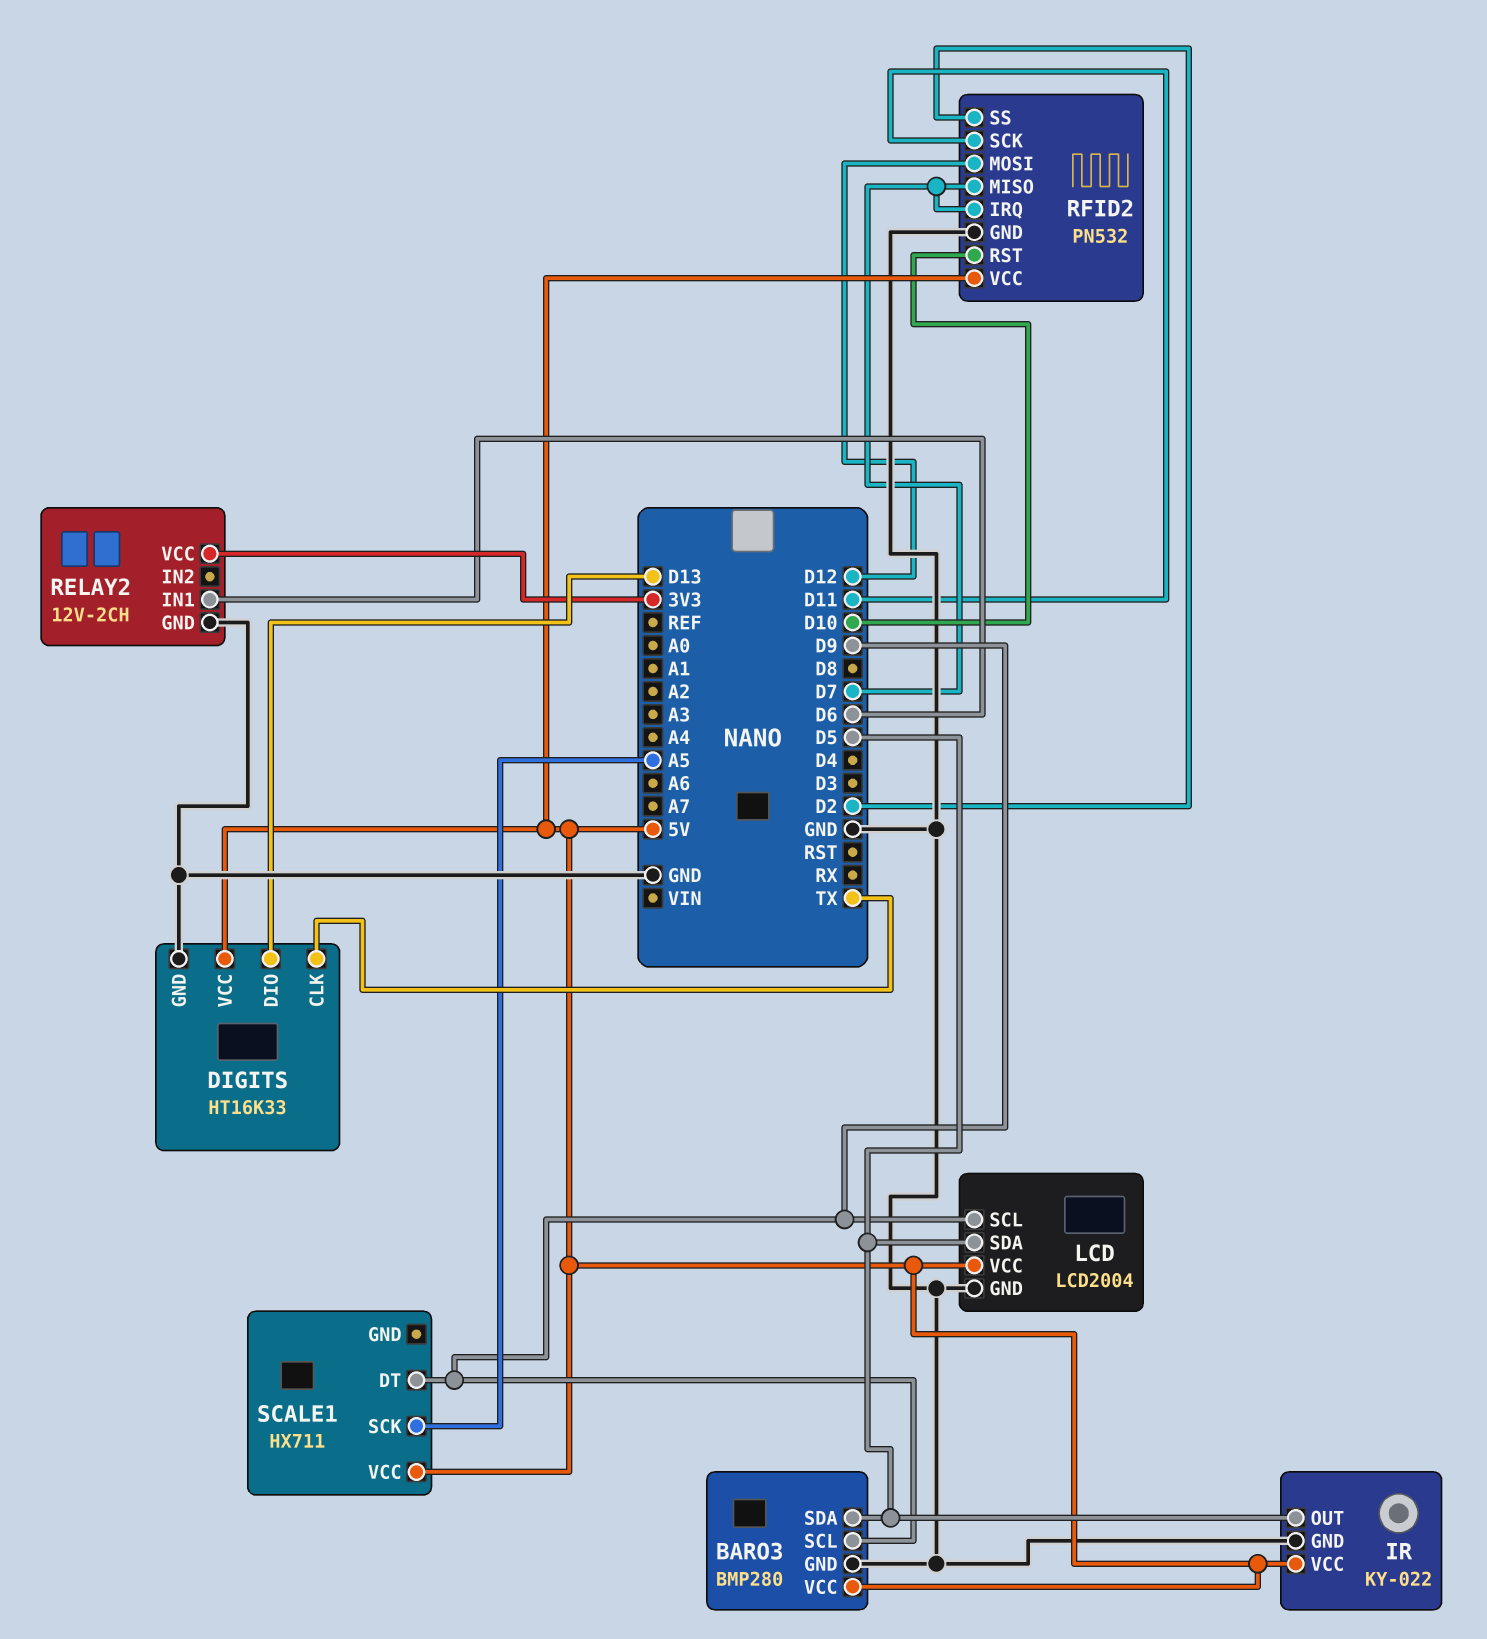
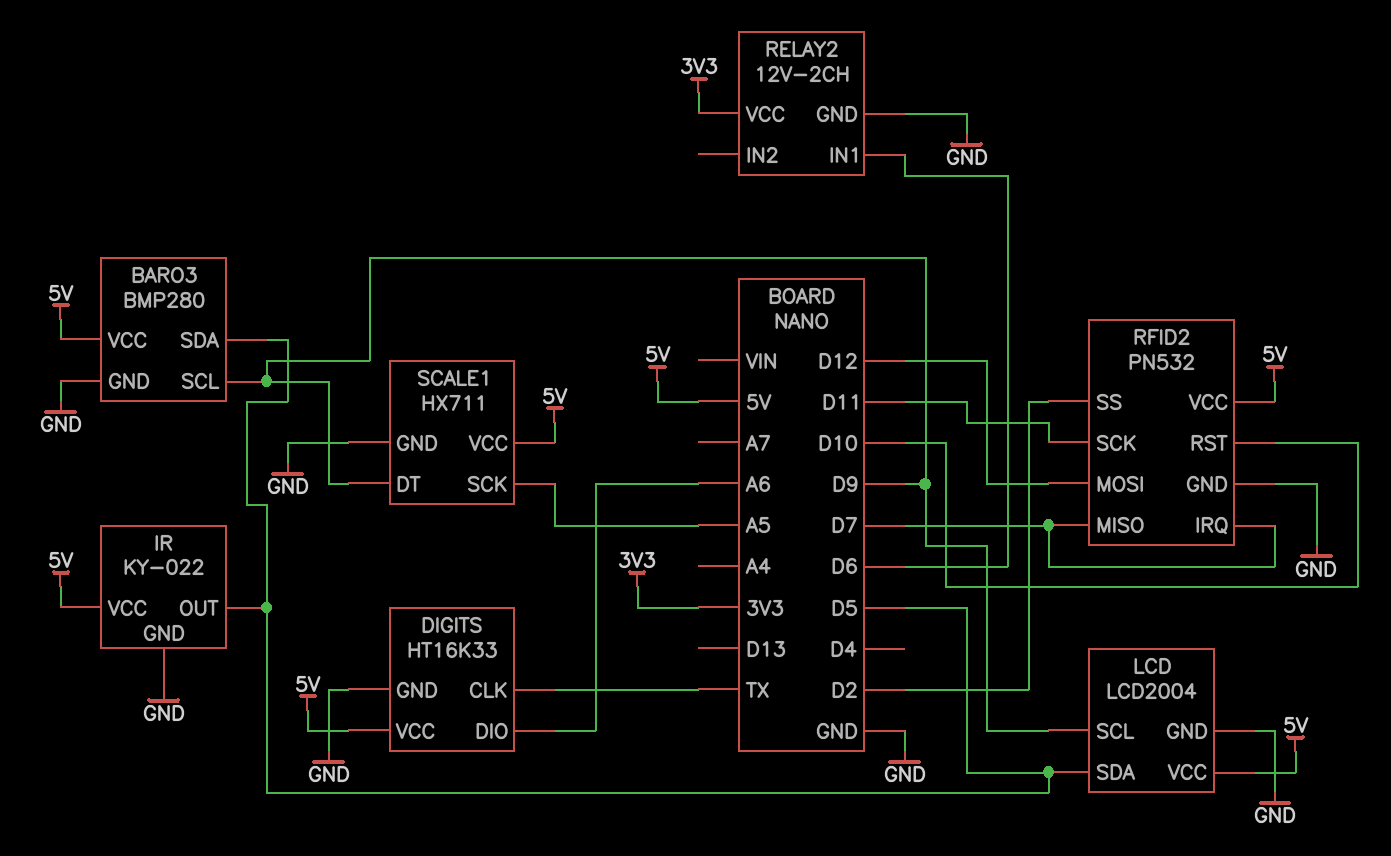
DIGITS pin DIO: D13 -> A6
SCALE1 pin GND: none -> GND

